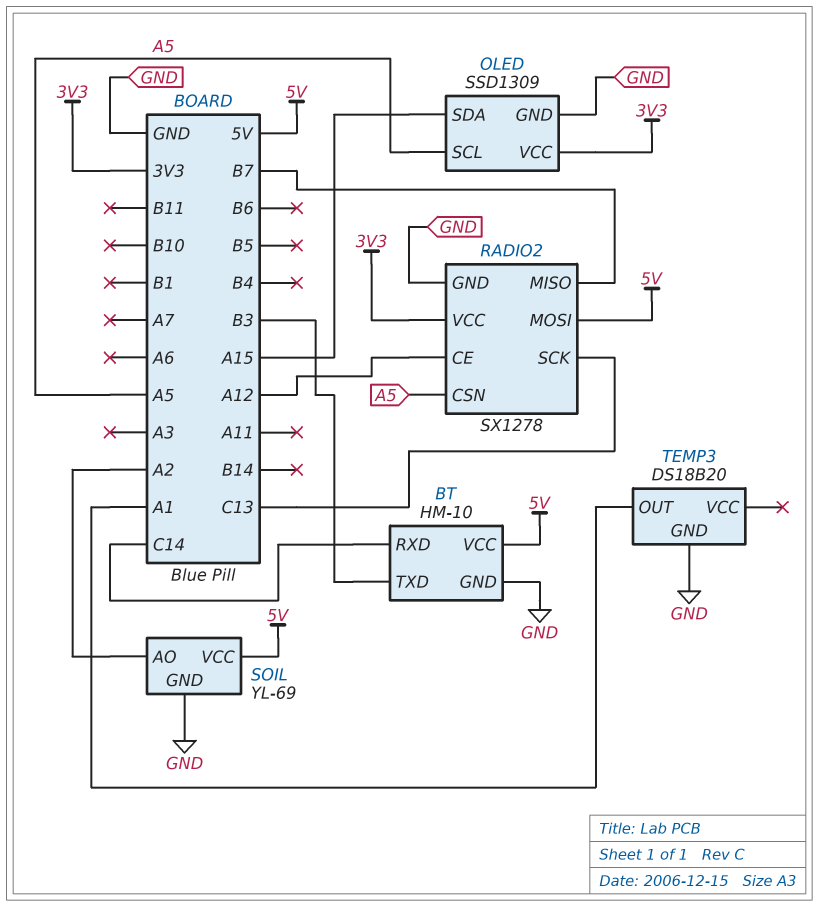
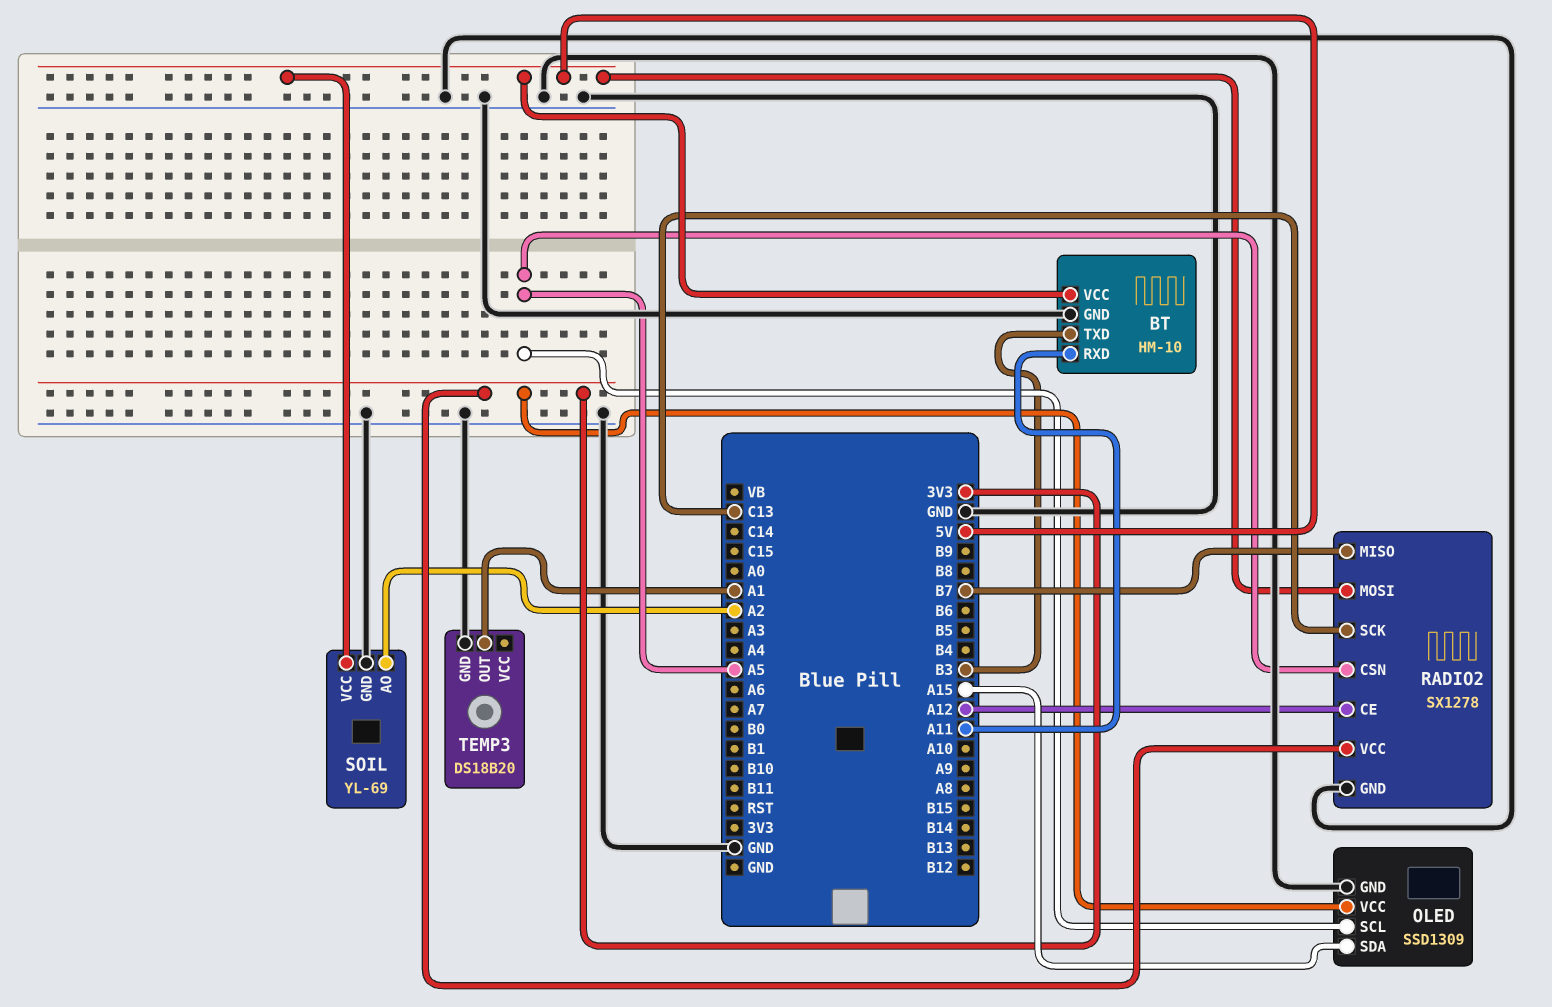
BT pin RXD: C14 -> A11

